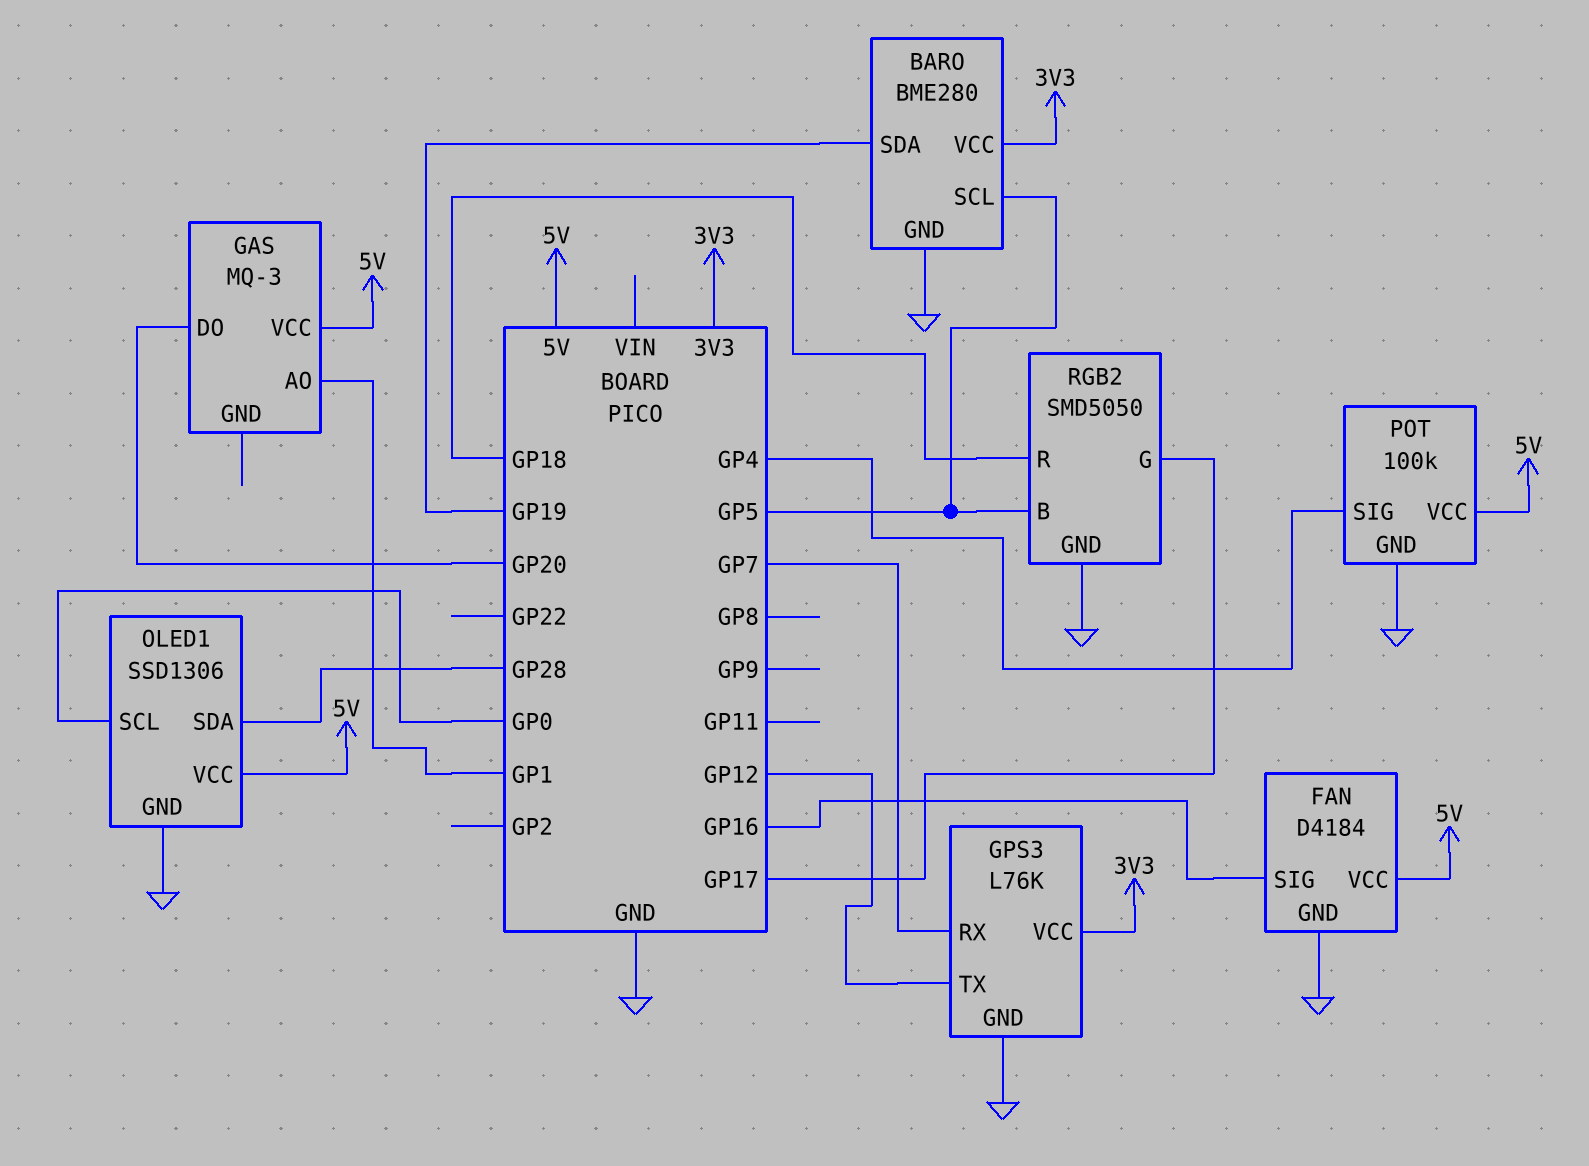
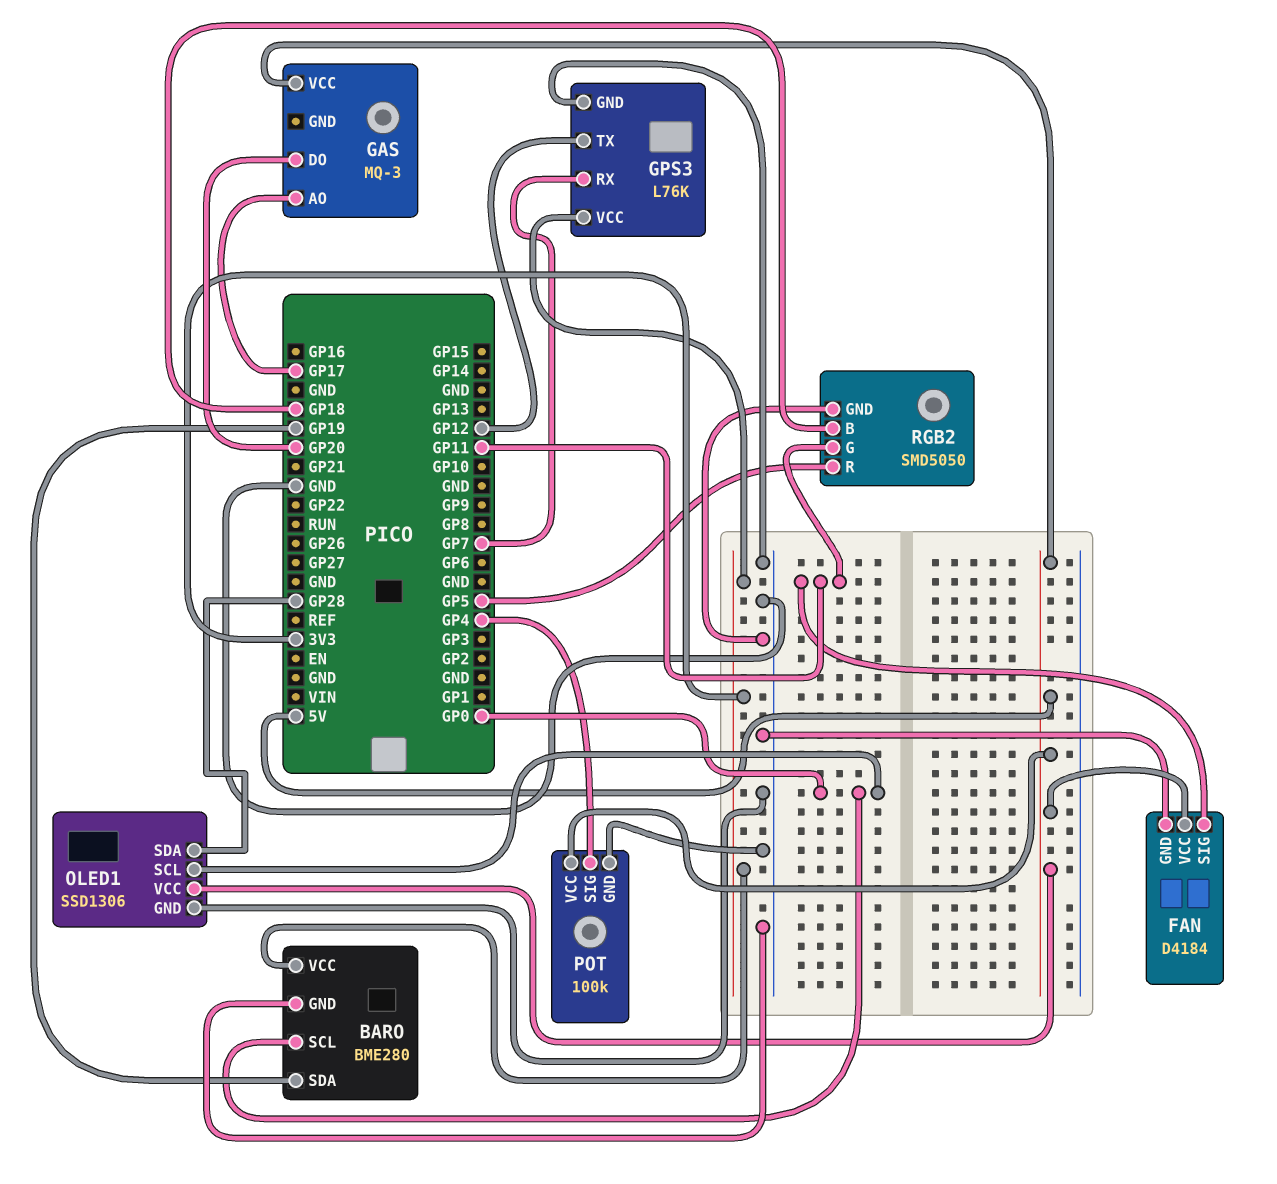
BARO pin SCL: GP5 -> GP0
FAN pin SIG: GP16 -> GP11
GAS pin AO: GP1 -> GP17
RGB2 pin B: GP5 -> GP18
RGB2 pin G: GP17 -> GP11
RGB2 pin R: GP18 -> GP5

